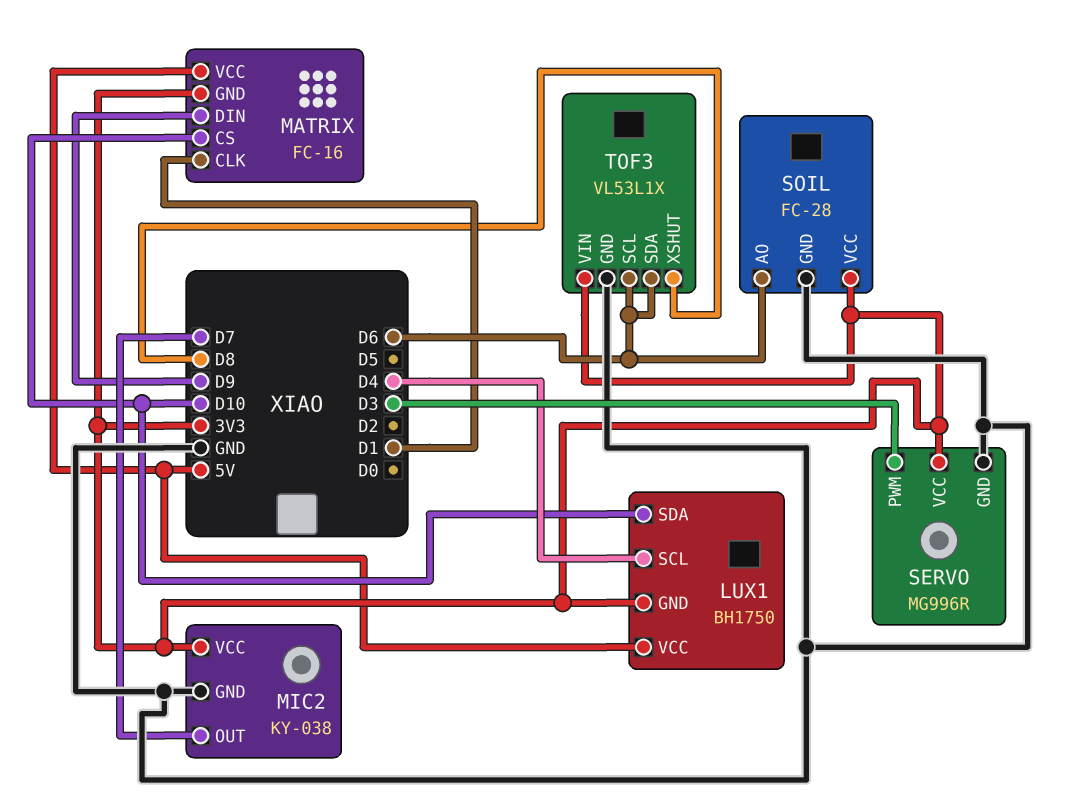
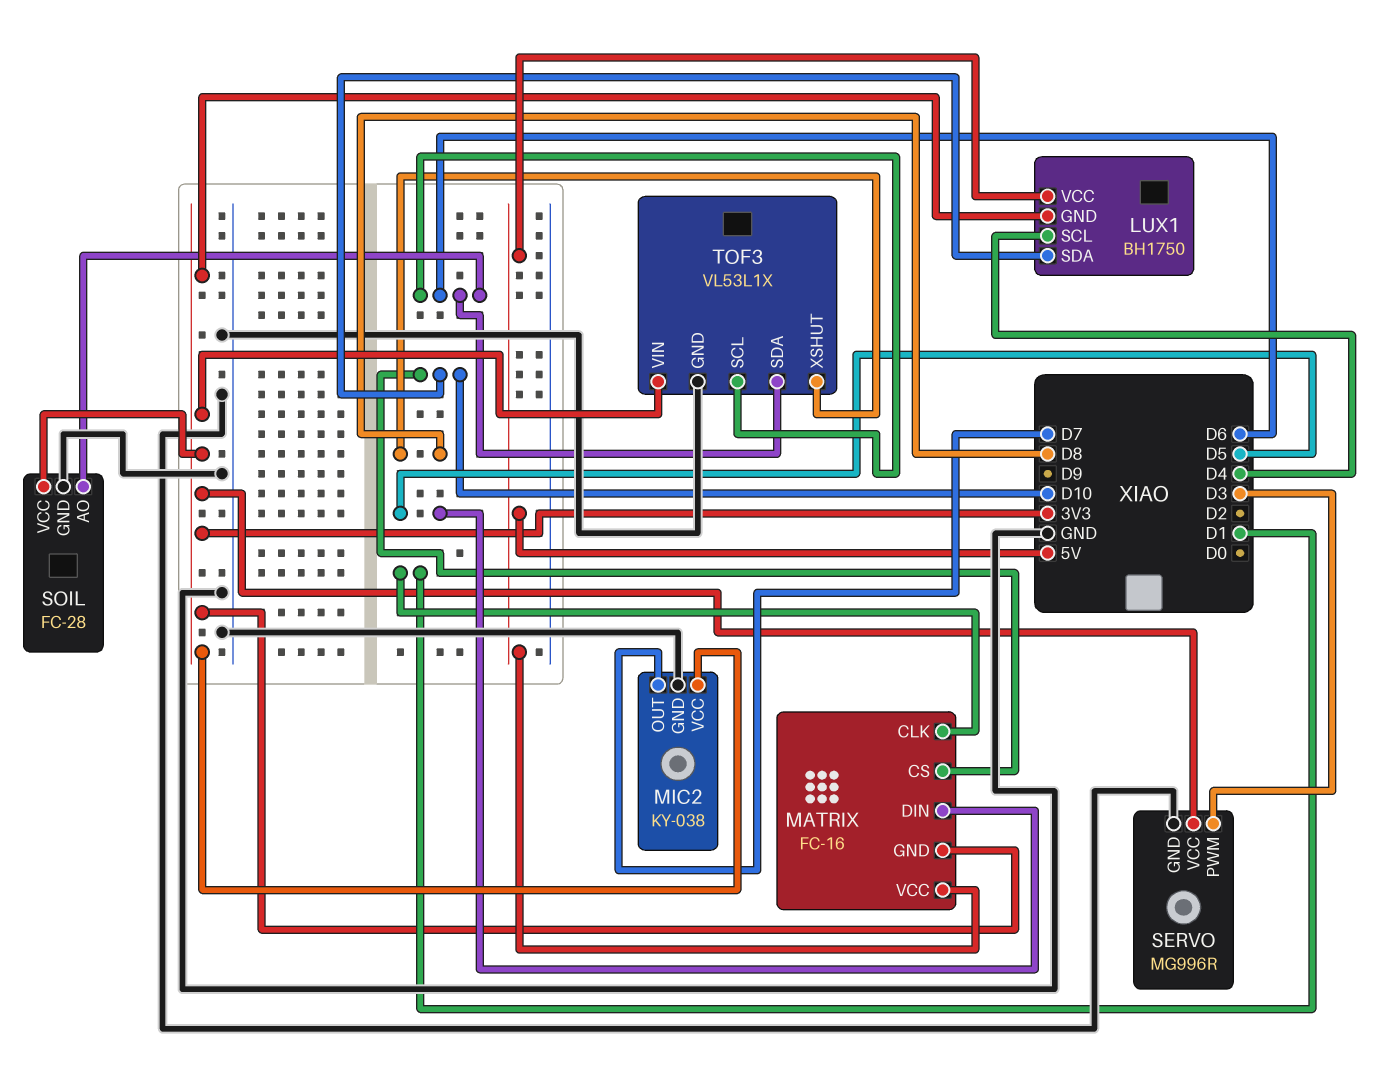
MATRIX pin DIN: D9 -> D5

